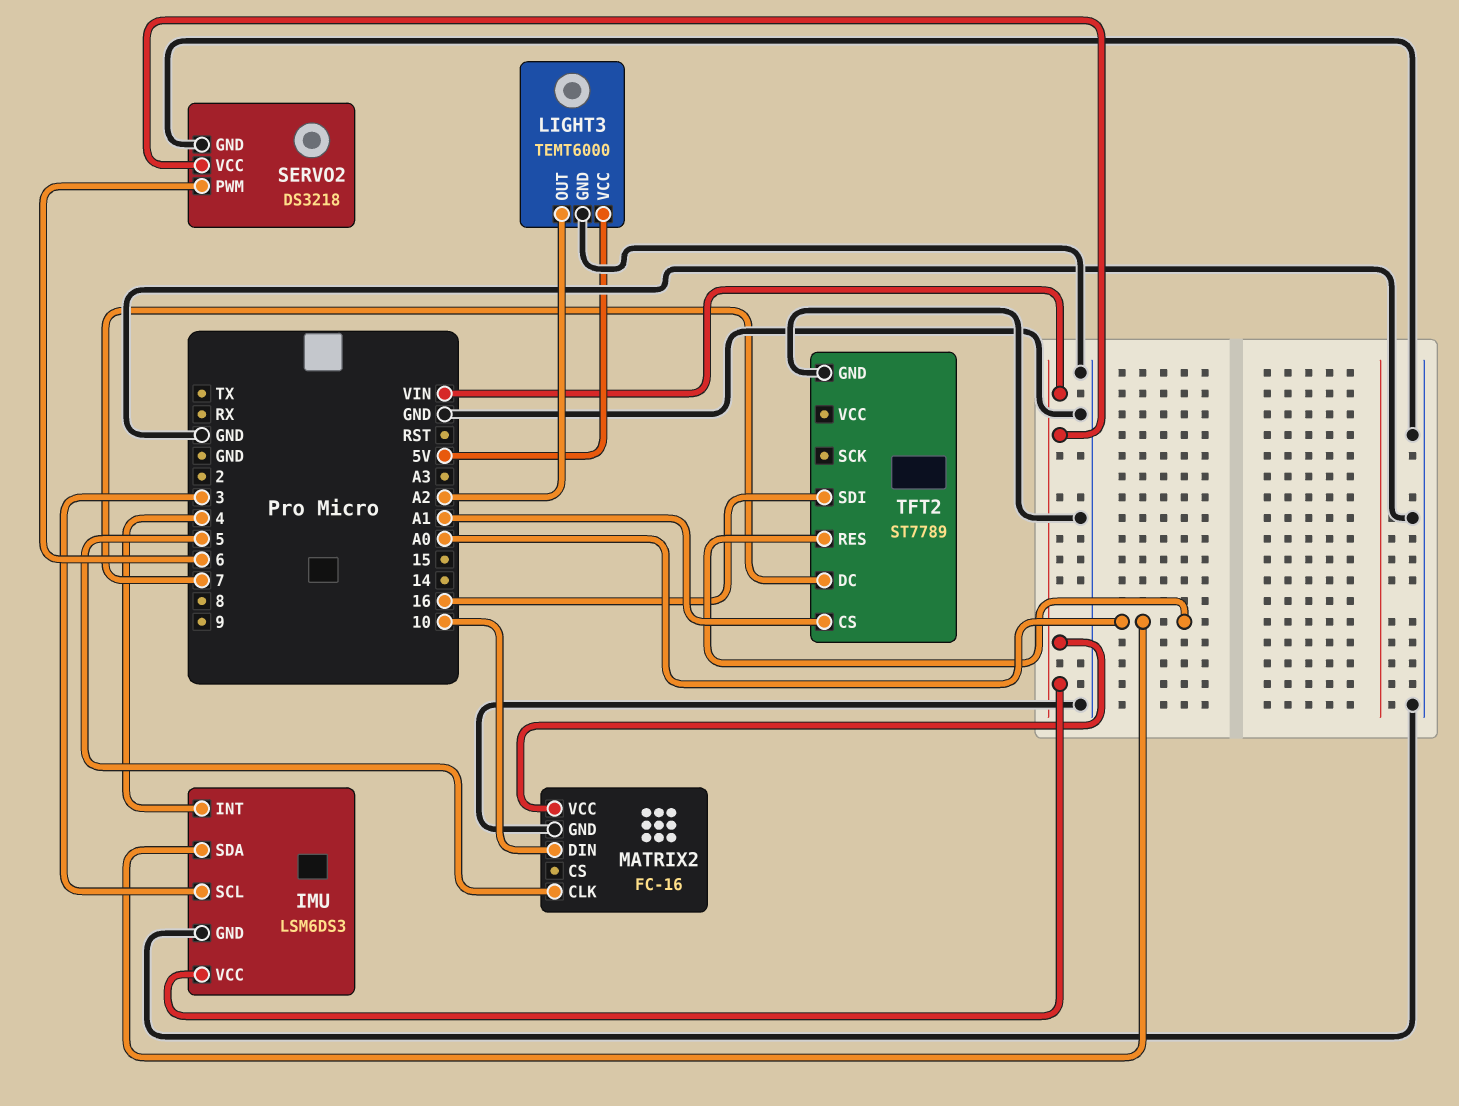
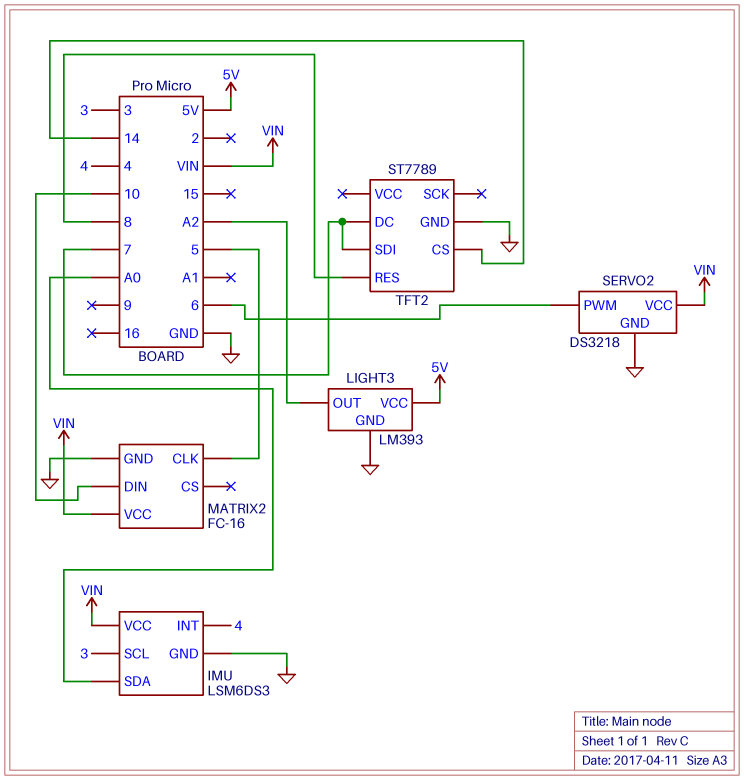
LIGHT3: TEMT6000 -> LM393
TFT2 pin CS: A1 -> 14
TFT2 pin RES: A0 -> 8
TFT2 pin SDI: 16 -> 7

